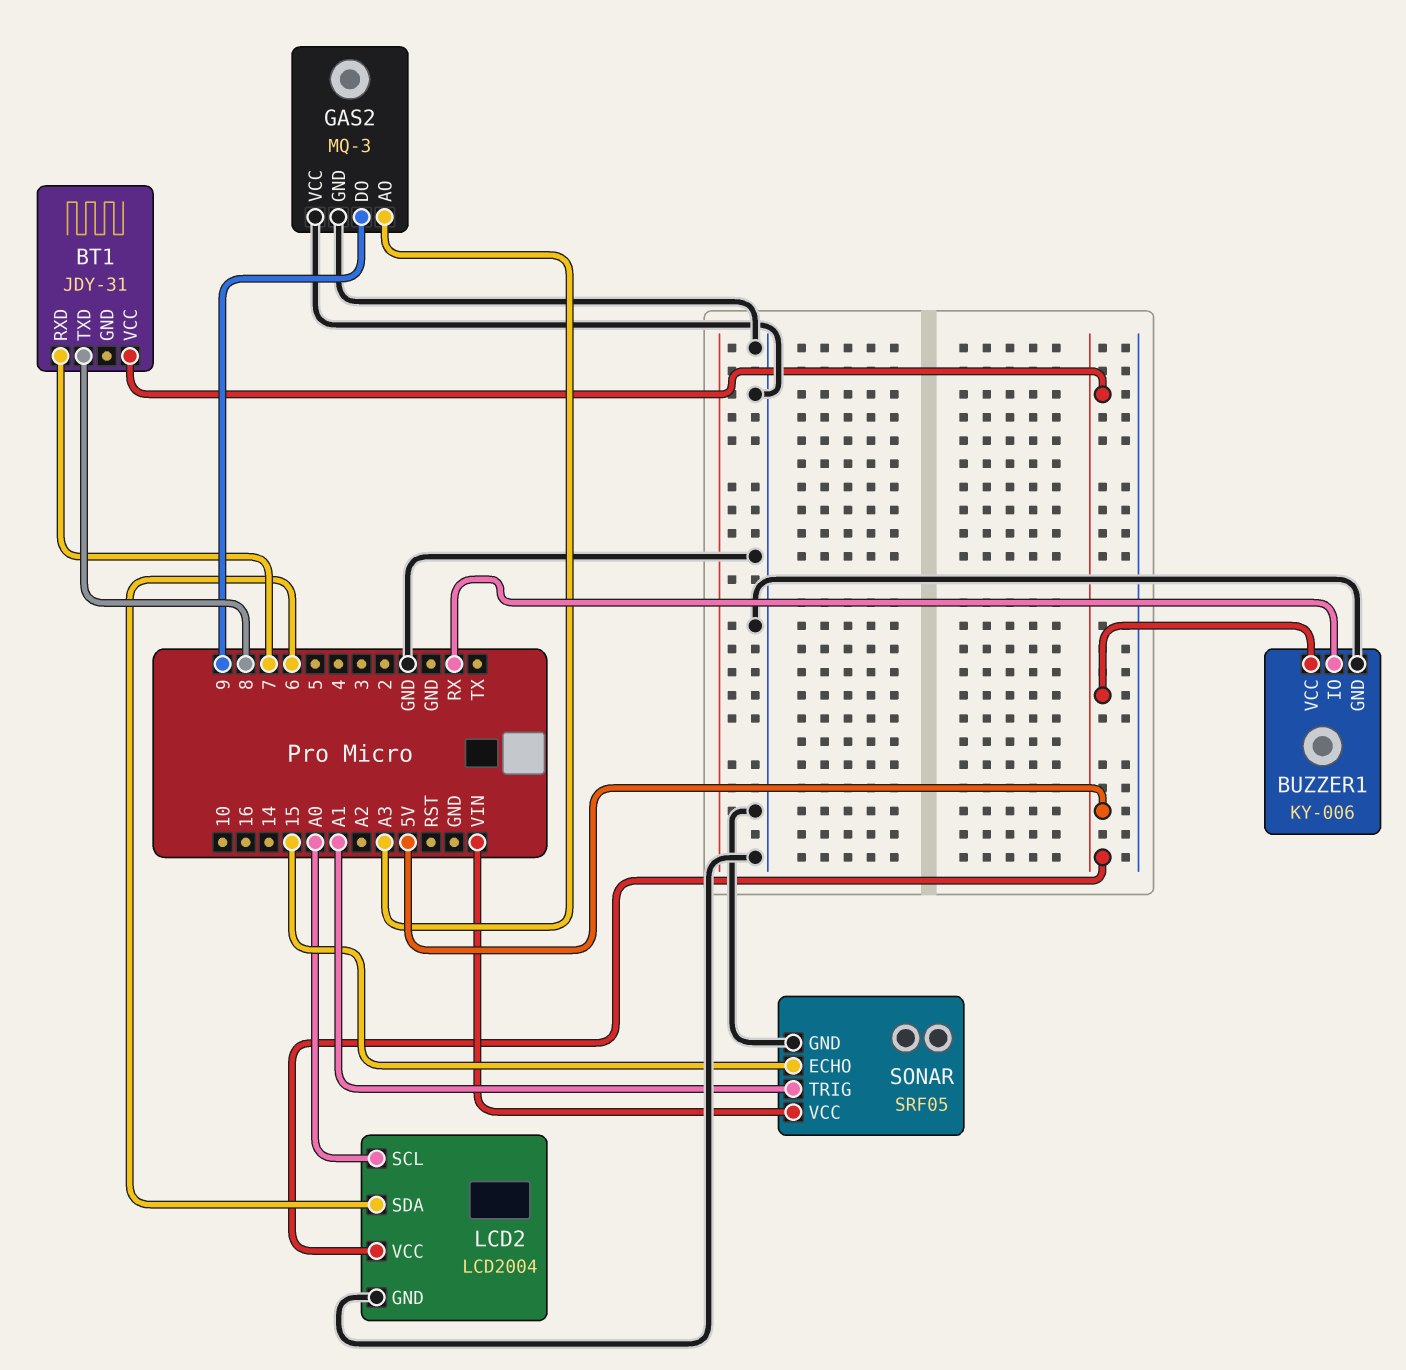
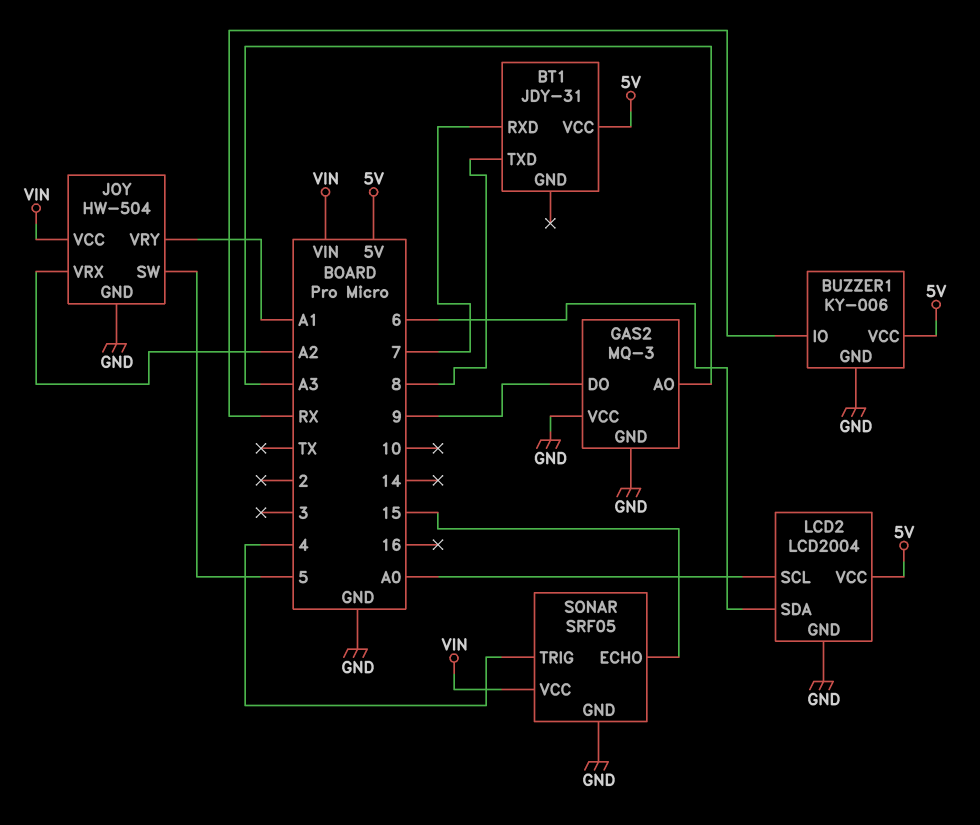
JOY: none -> HW-504
JOY pin GND: none -> GND
JOY pin SW: none -> 5
JOY pin VCC: none -> VIN
JOY pin VRX: none -> A2
JOY pin VRY: none -> A1
SONAR pin TRIG: A1 -> 4

